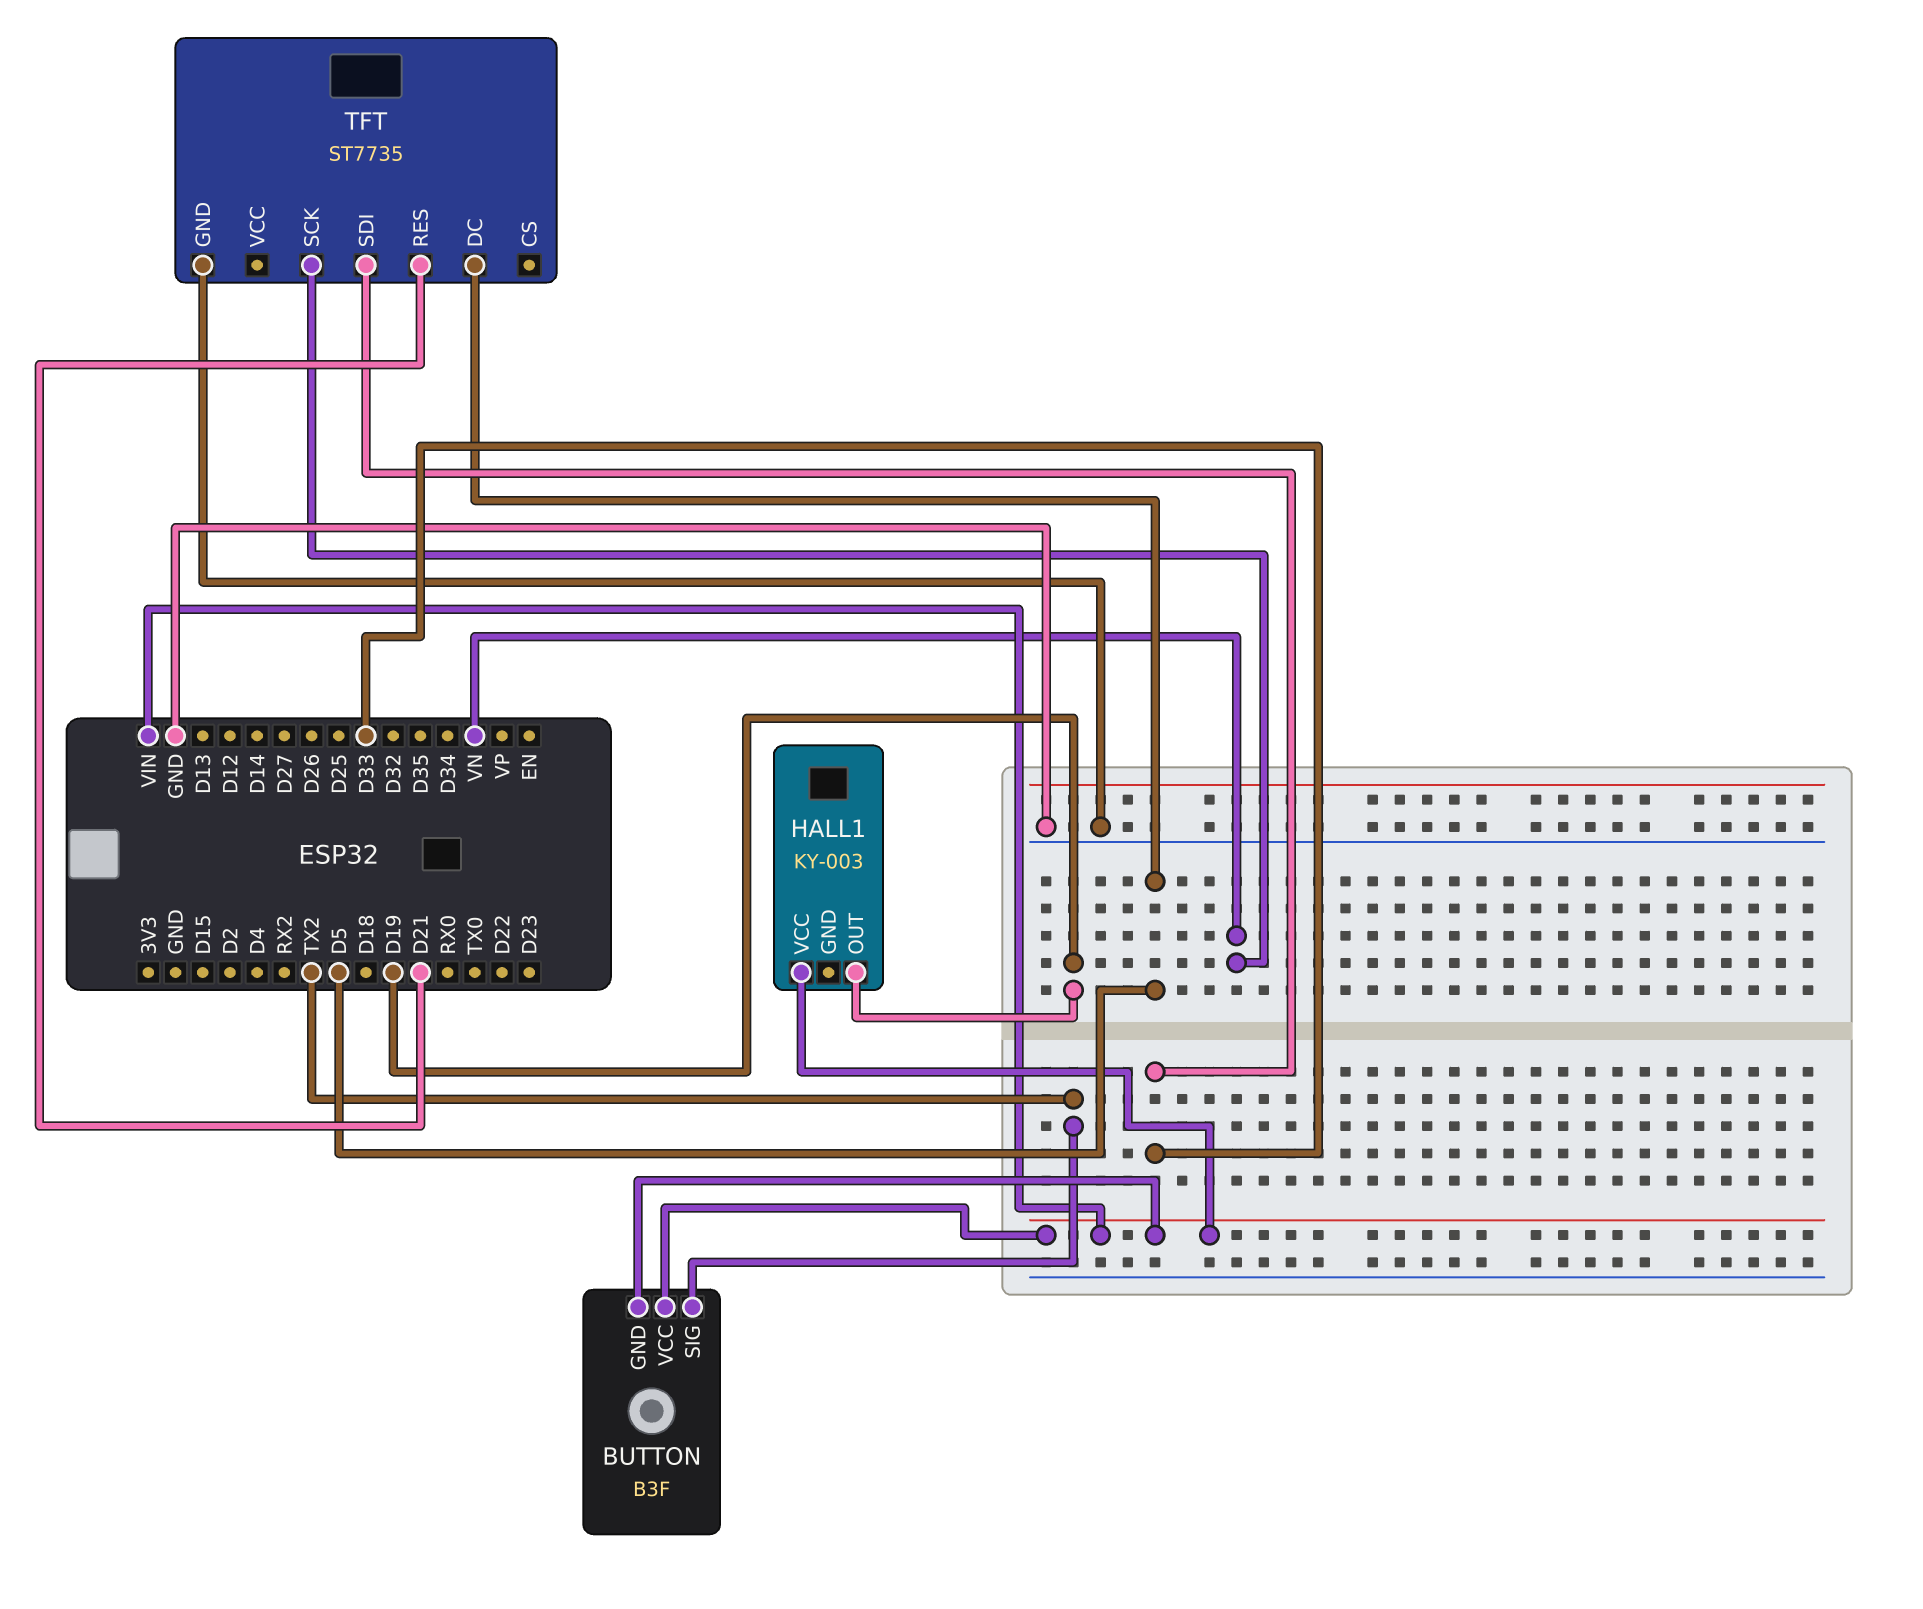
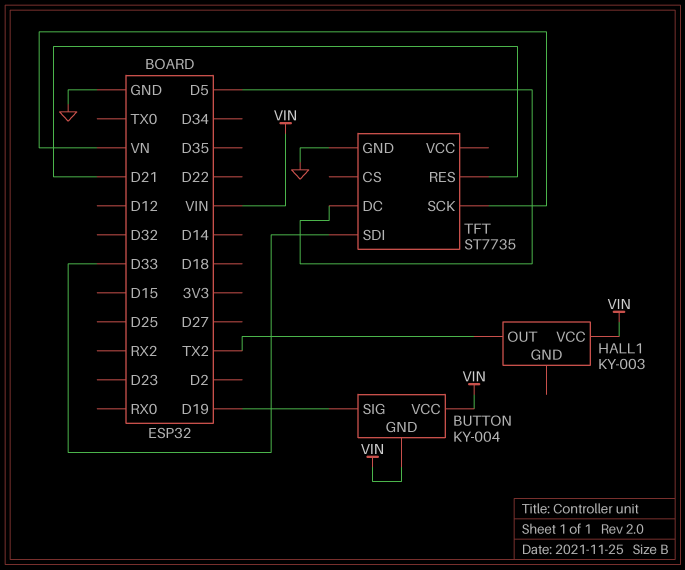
BUTTON: B3F -> KY-004
BUTTON pin SIG: TX2 -> D19
HALL1 pin OUT: D19 -> TX2

